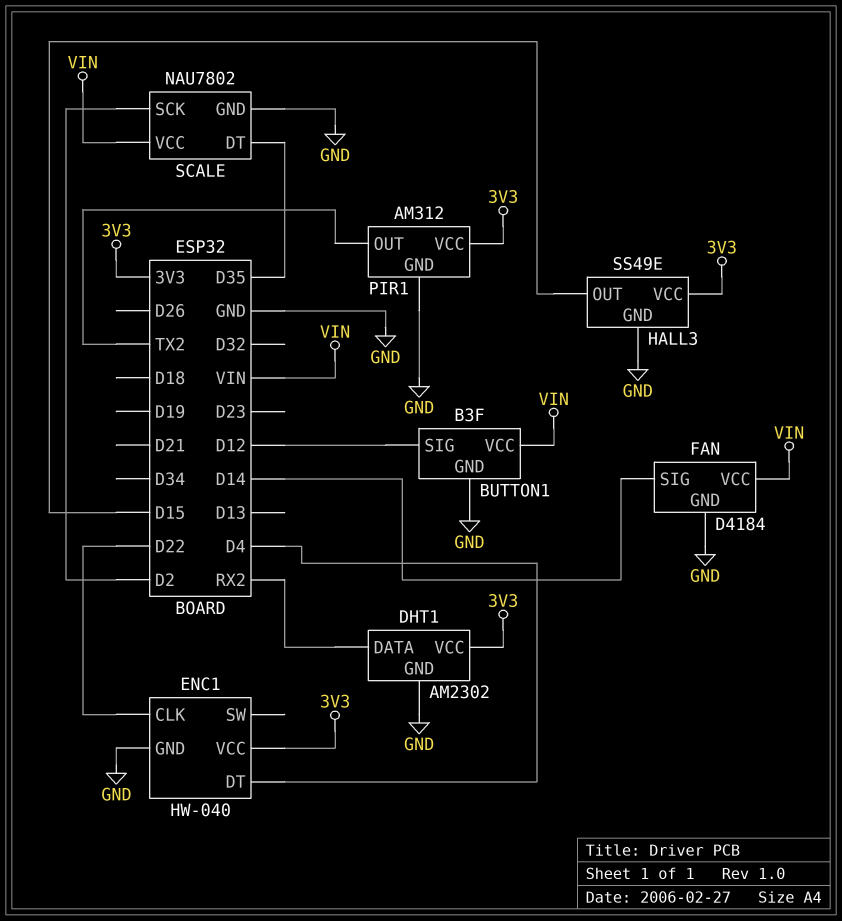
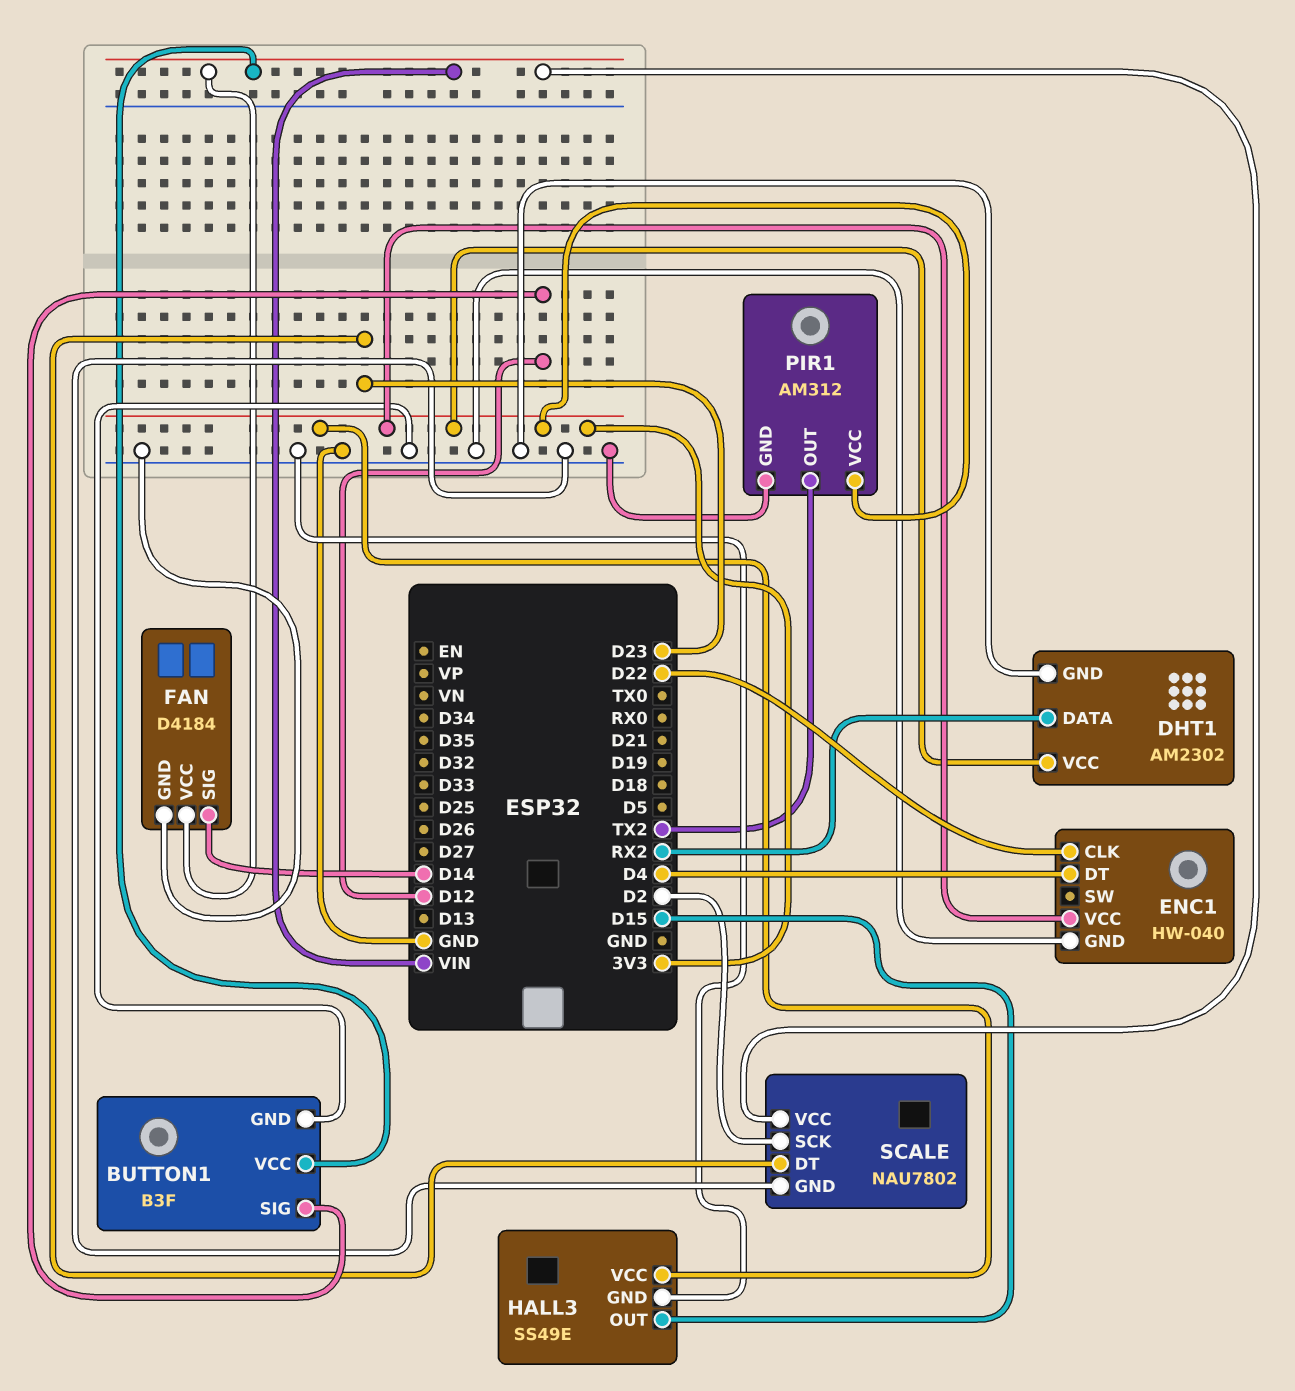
SCALE pin DT: D35 -> D23

